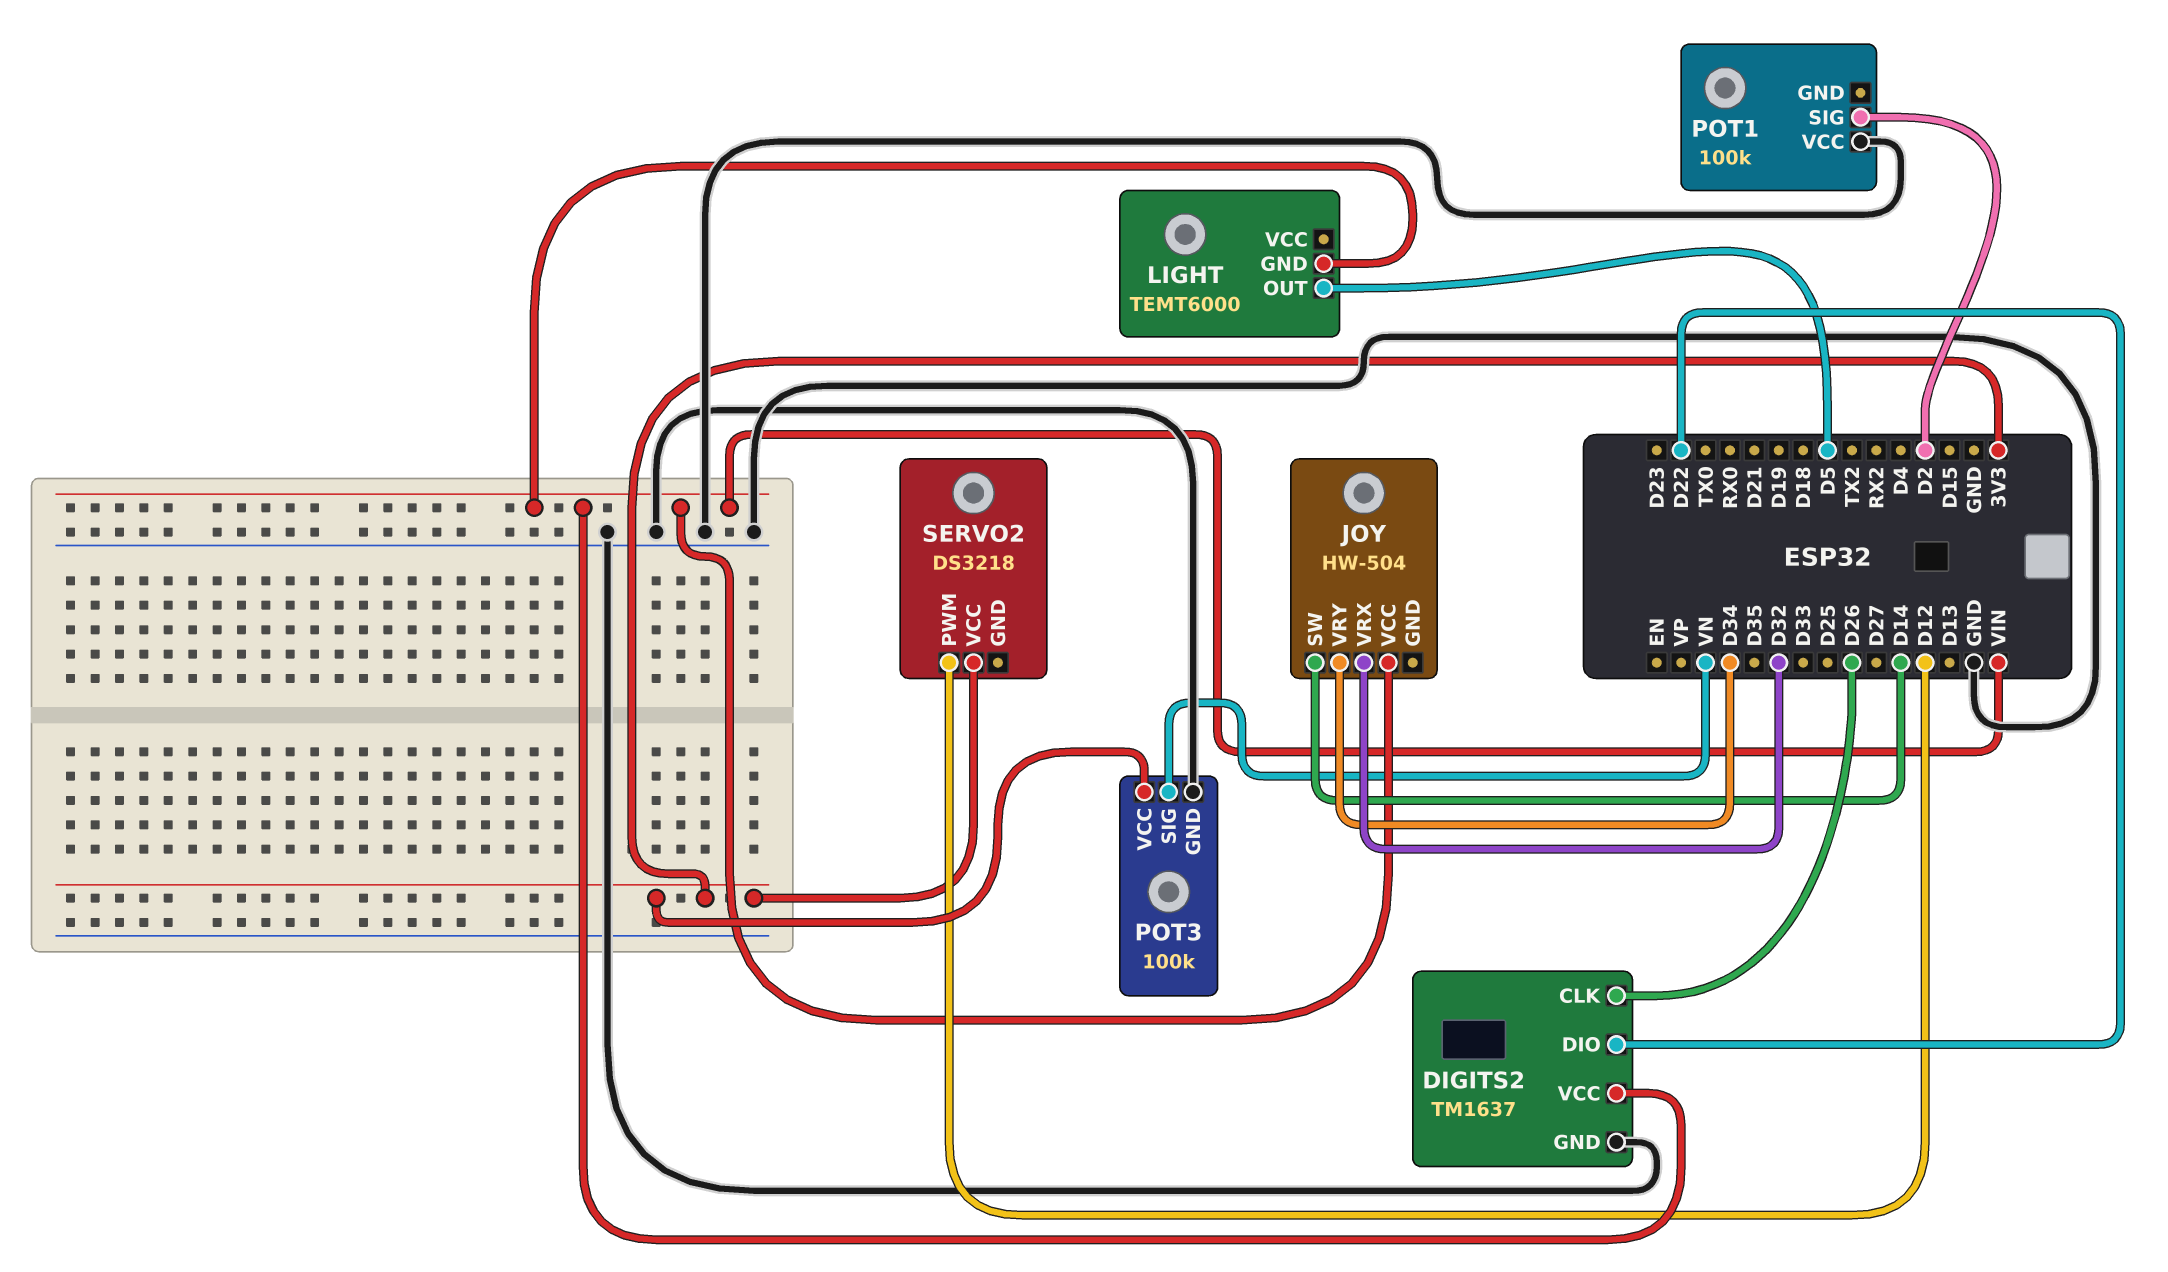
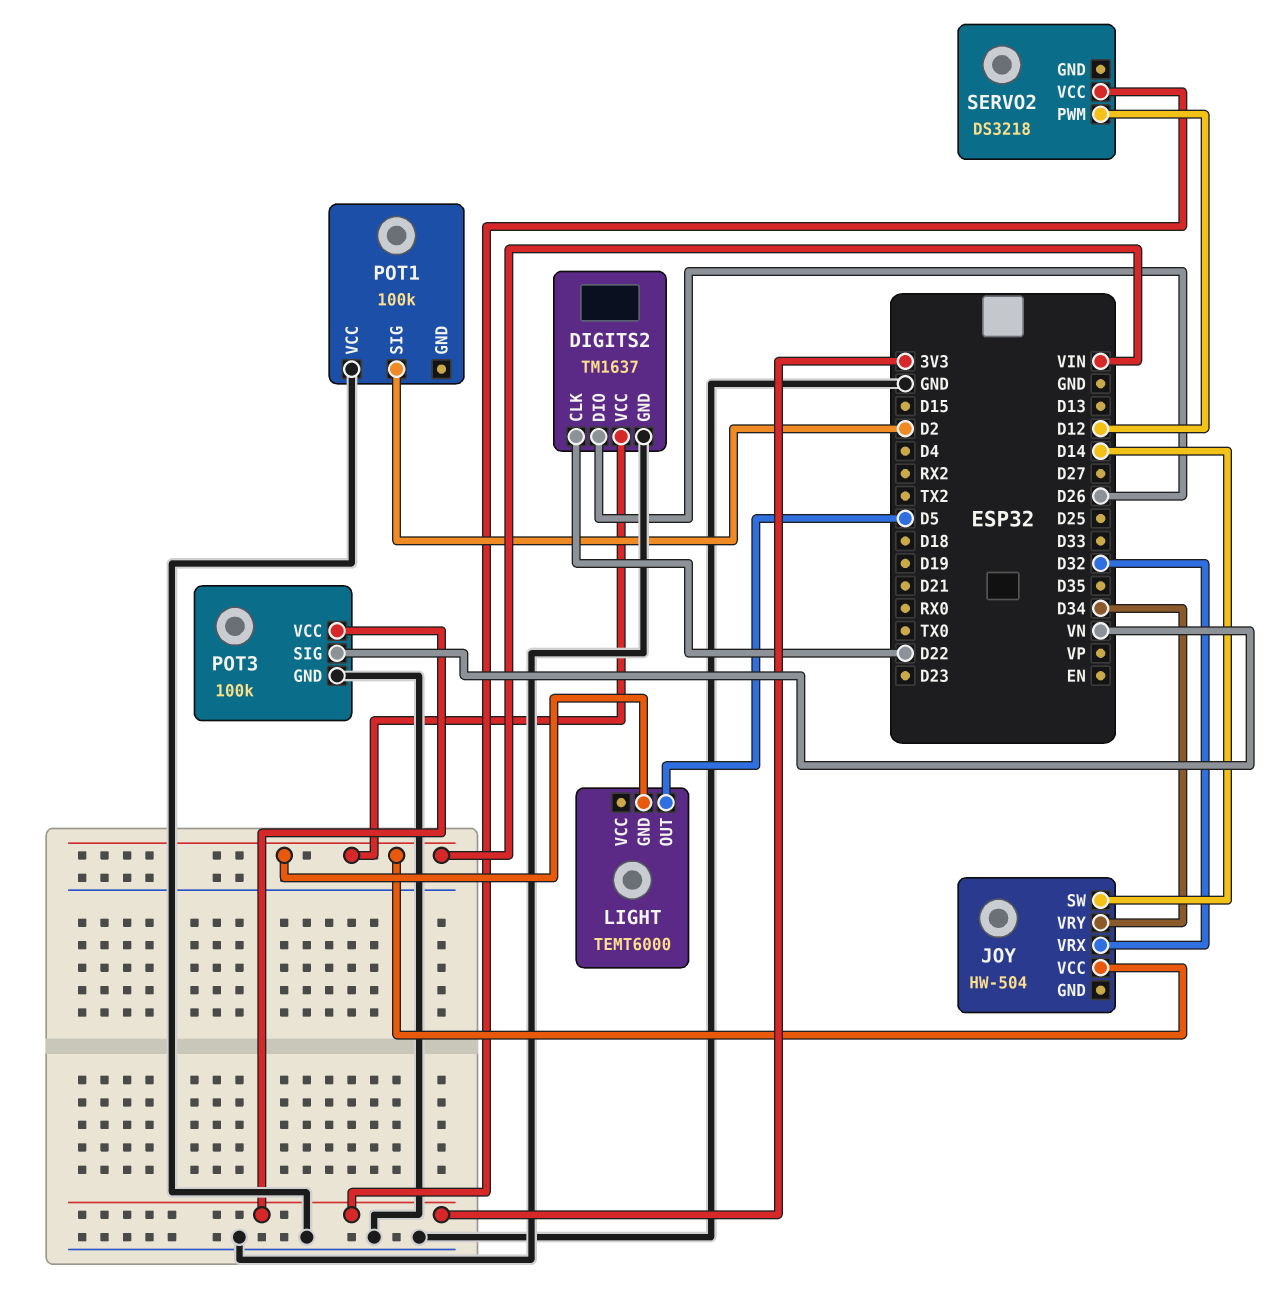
DIGITS2 pin CLK: D26 -> D22
DIGITS2 pin DIO: D22 -> D26

